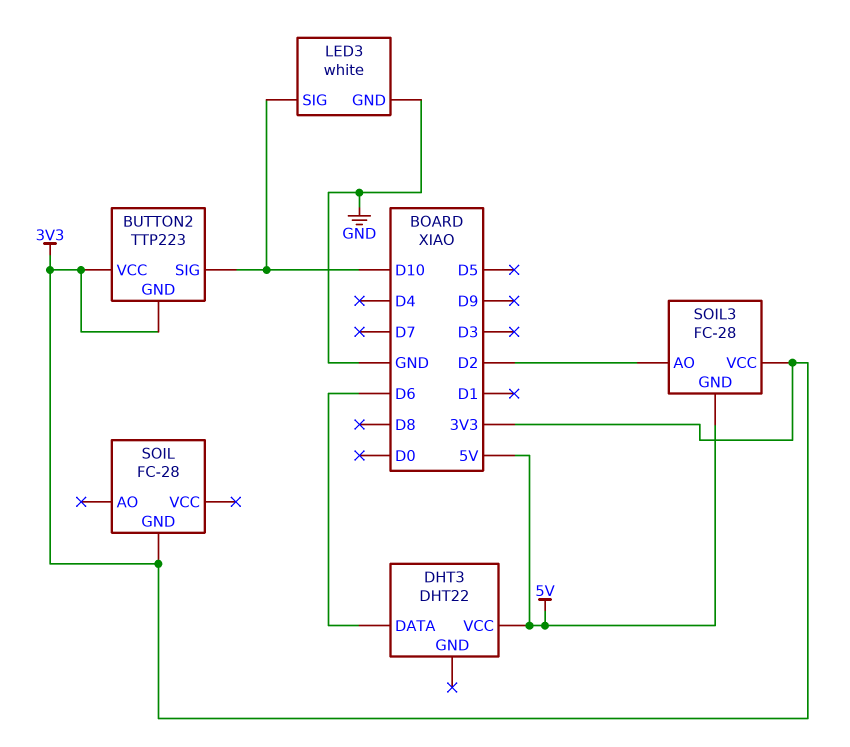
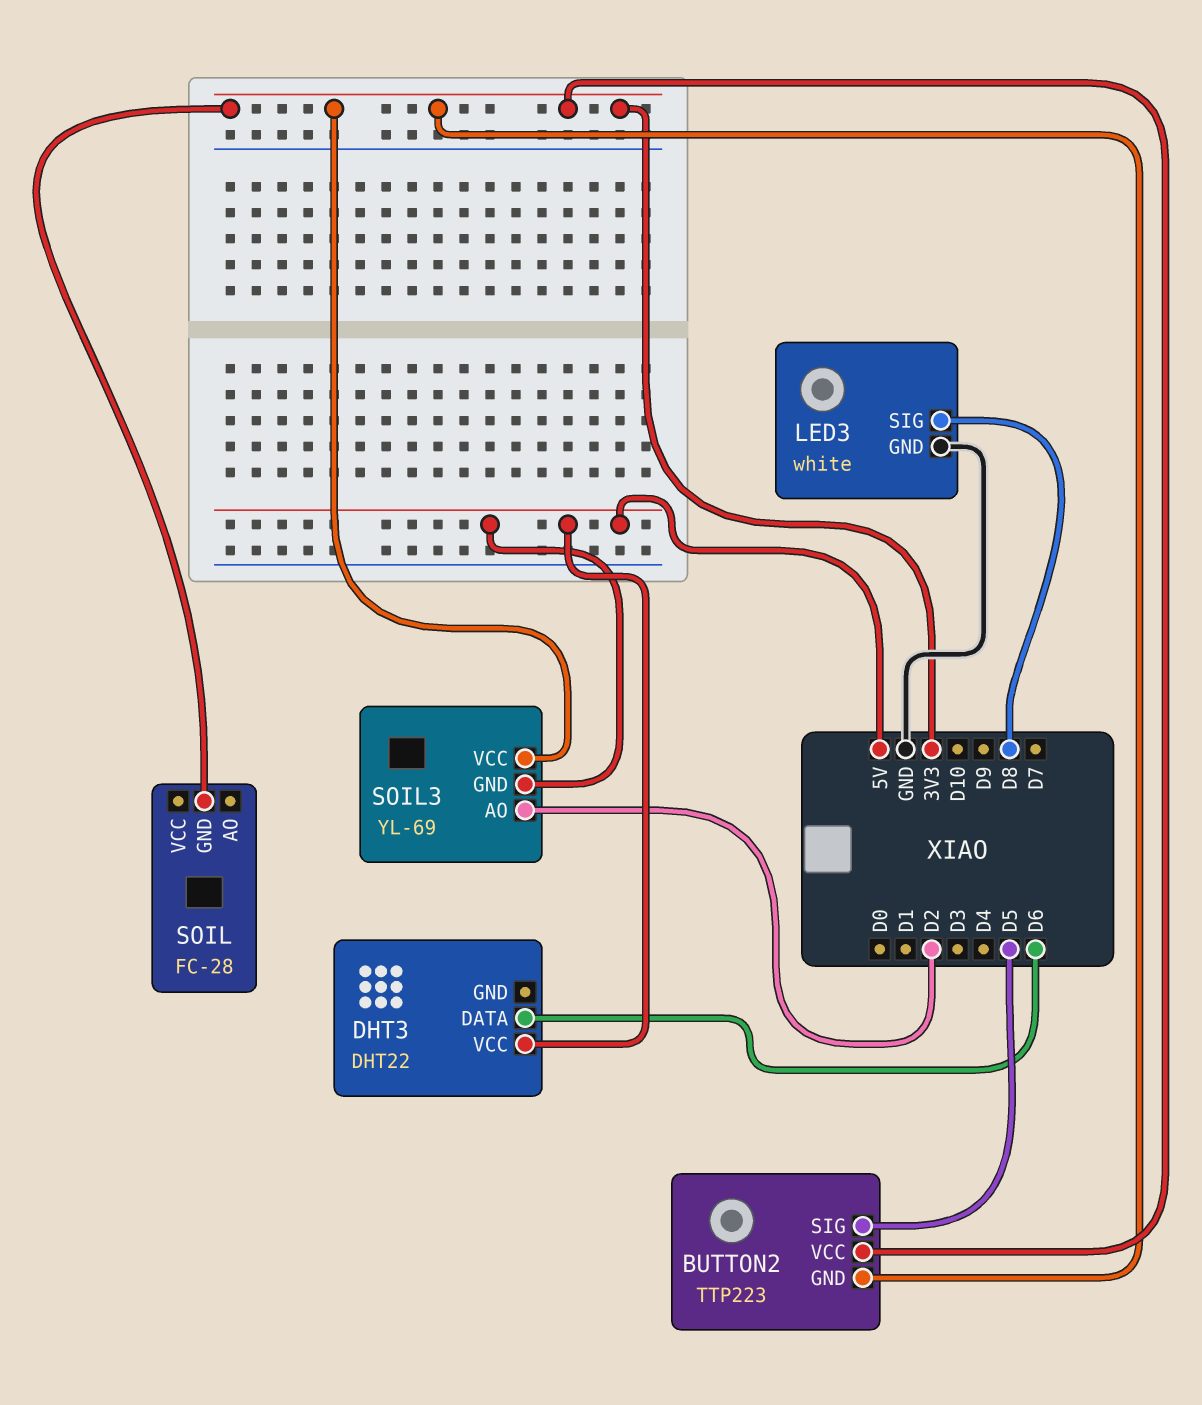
BUTTON2 pin SIG: D10 -> D5
LED3 pin SIG: D10 -> D8
SOIL3: FC-28 -> YL-69

